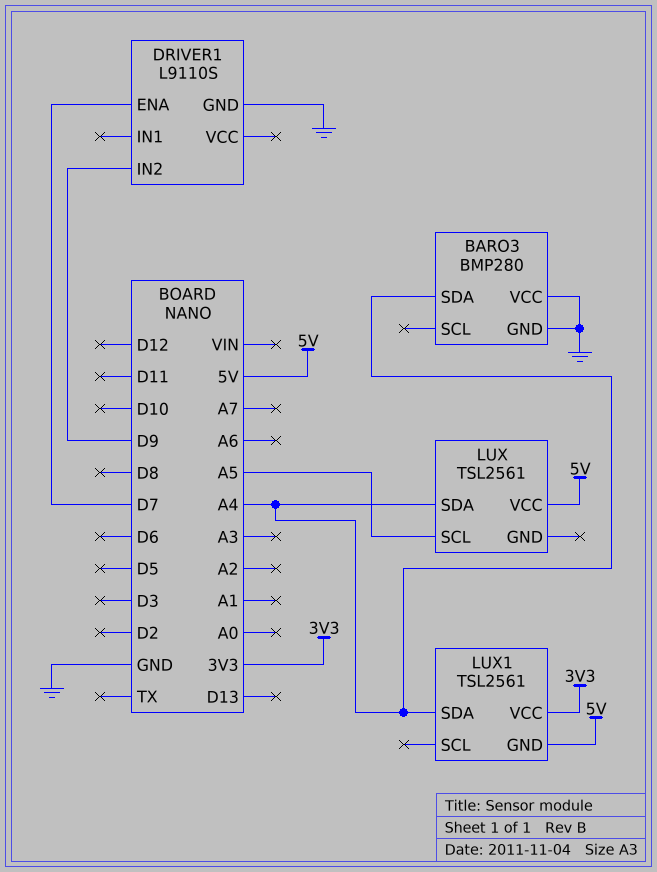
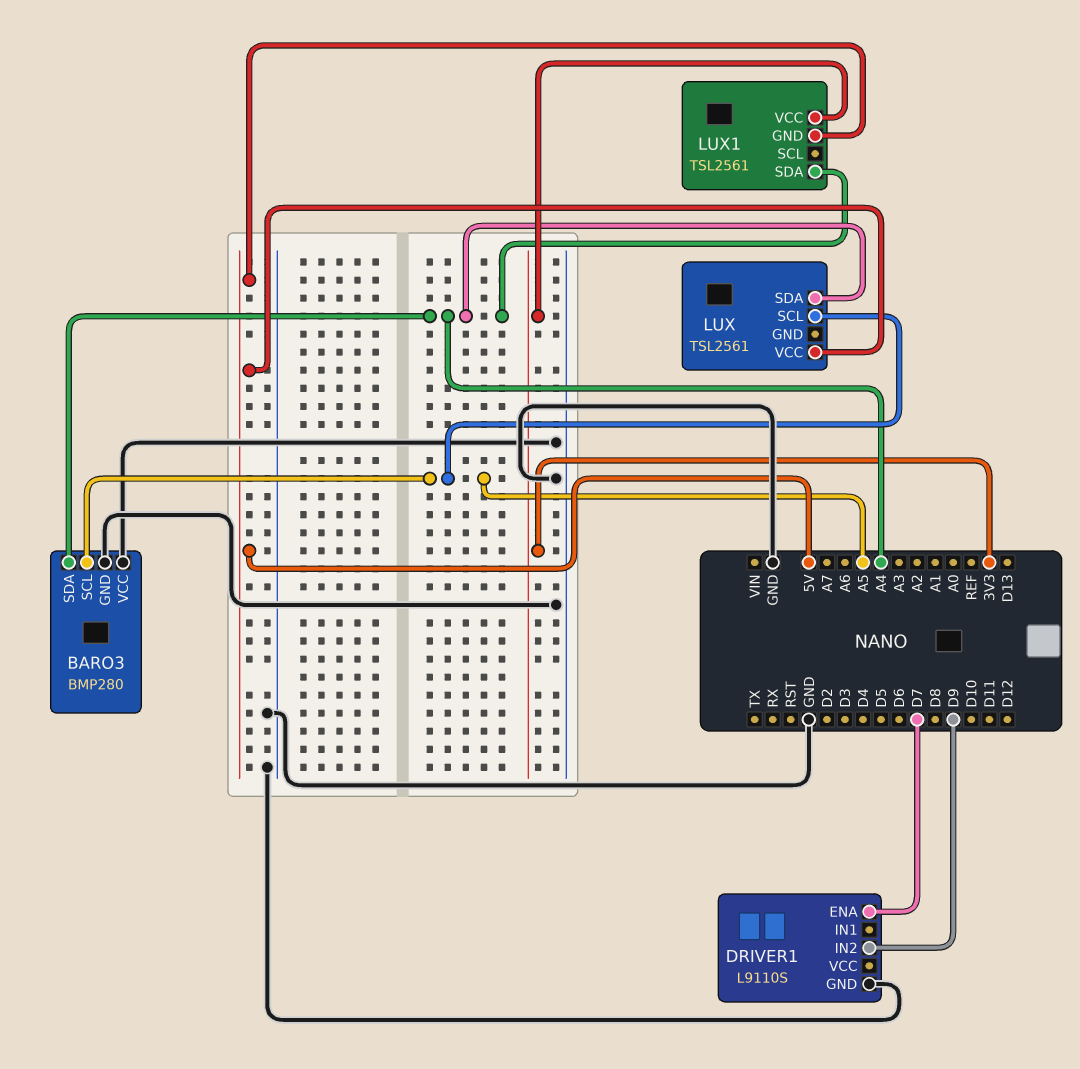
BARO3 pin SCL: none -> A5

